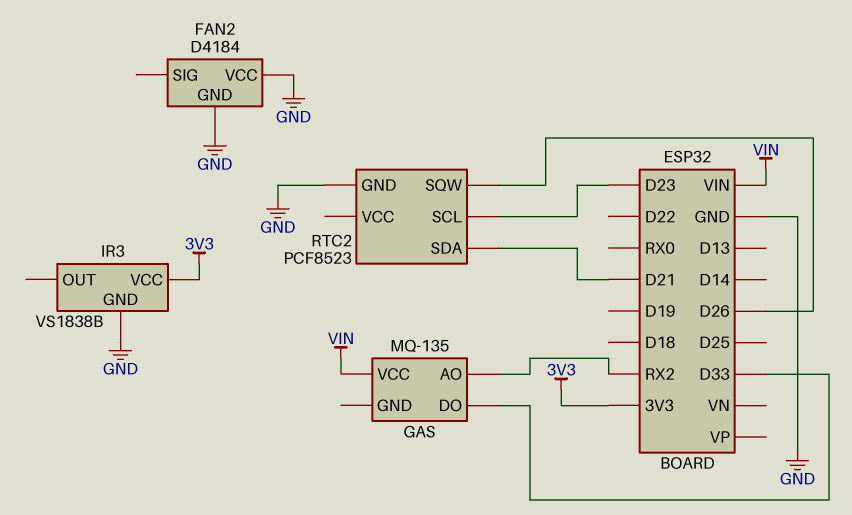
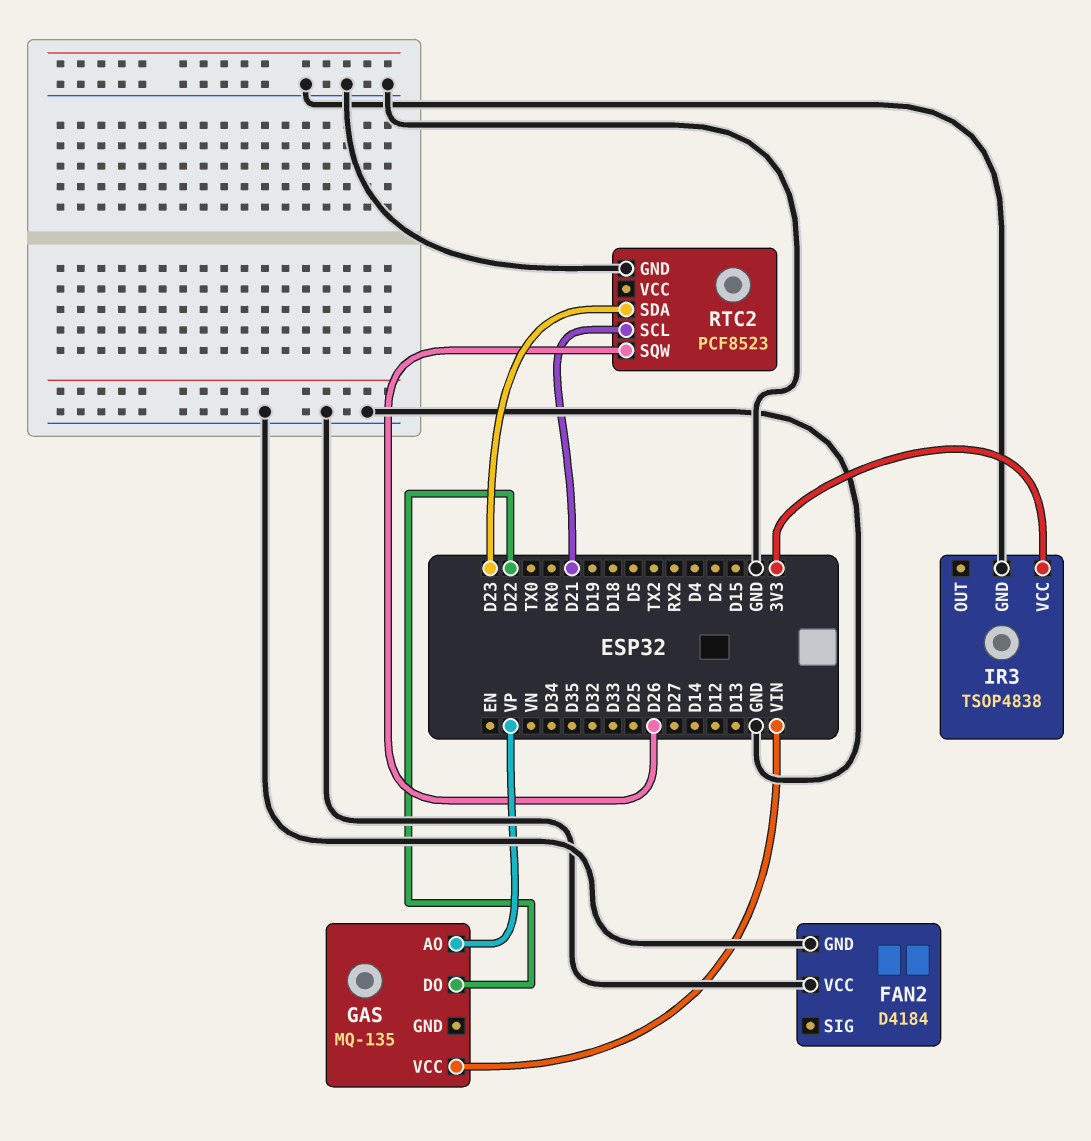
GAS pin AO: RX2 -> VP
GAS pin DO: D33 -> D22
IR3: VS1838B -> TSOP4838
RTC2 pin SCL: D23 -> D21
RTC2 pin SDA: D21 -> D23

